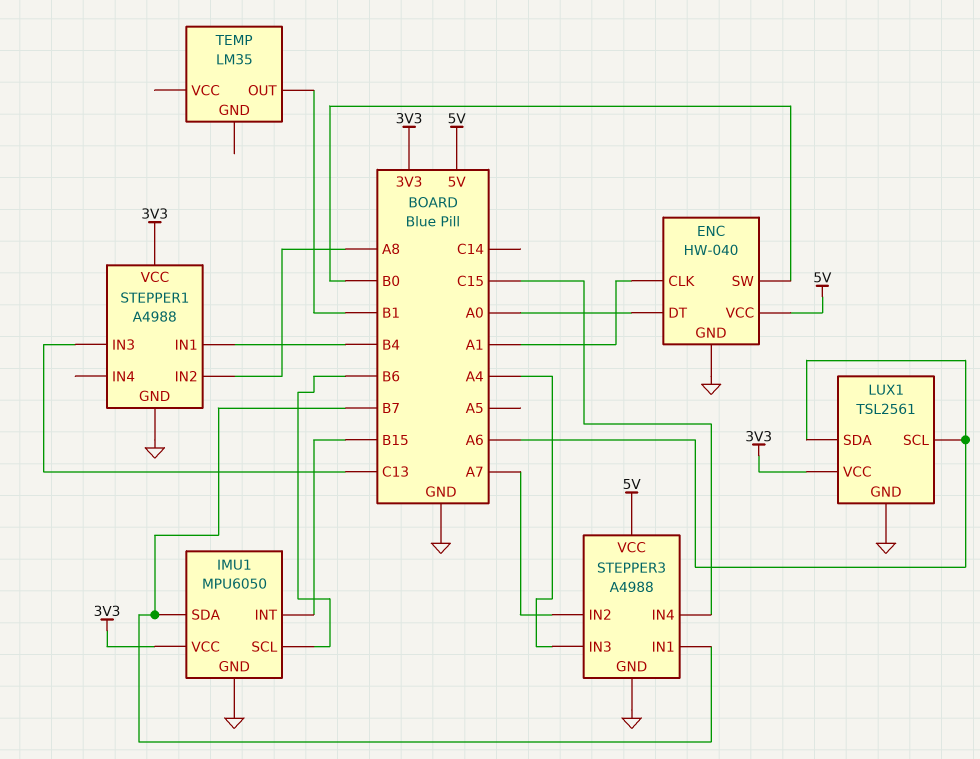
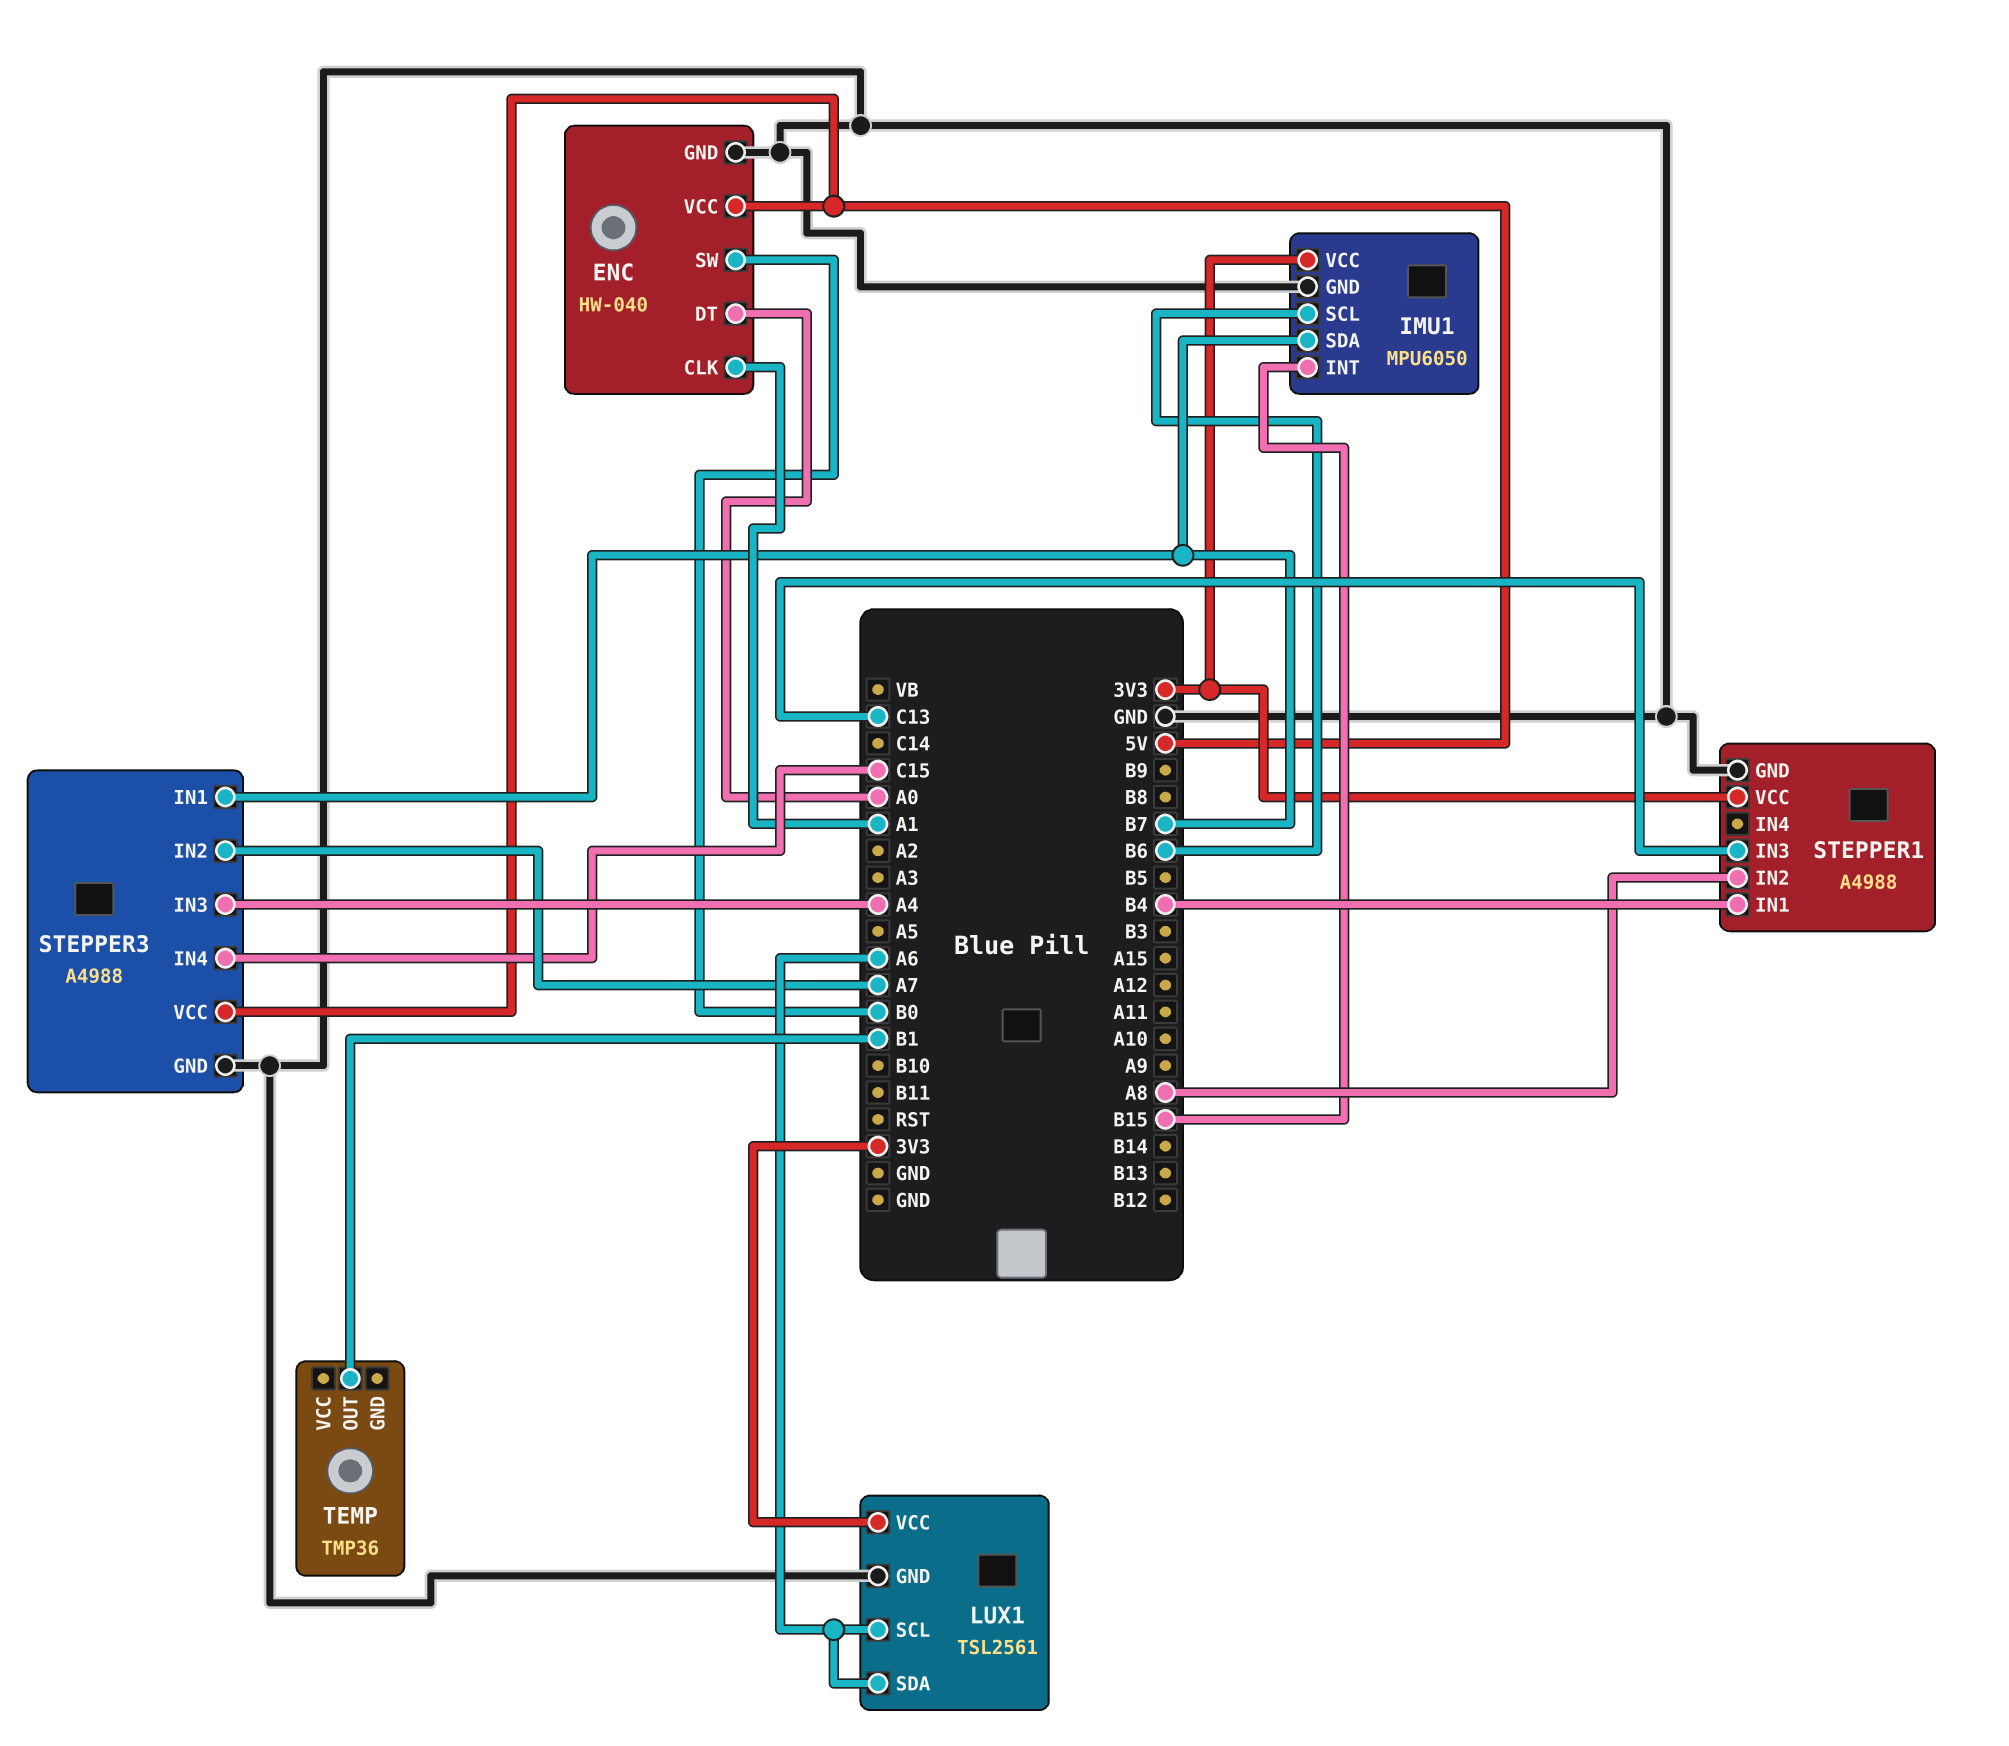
TEMP: LM35 -> TMP36

